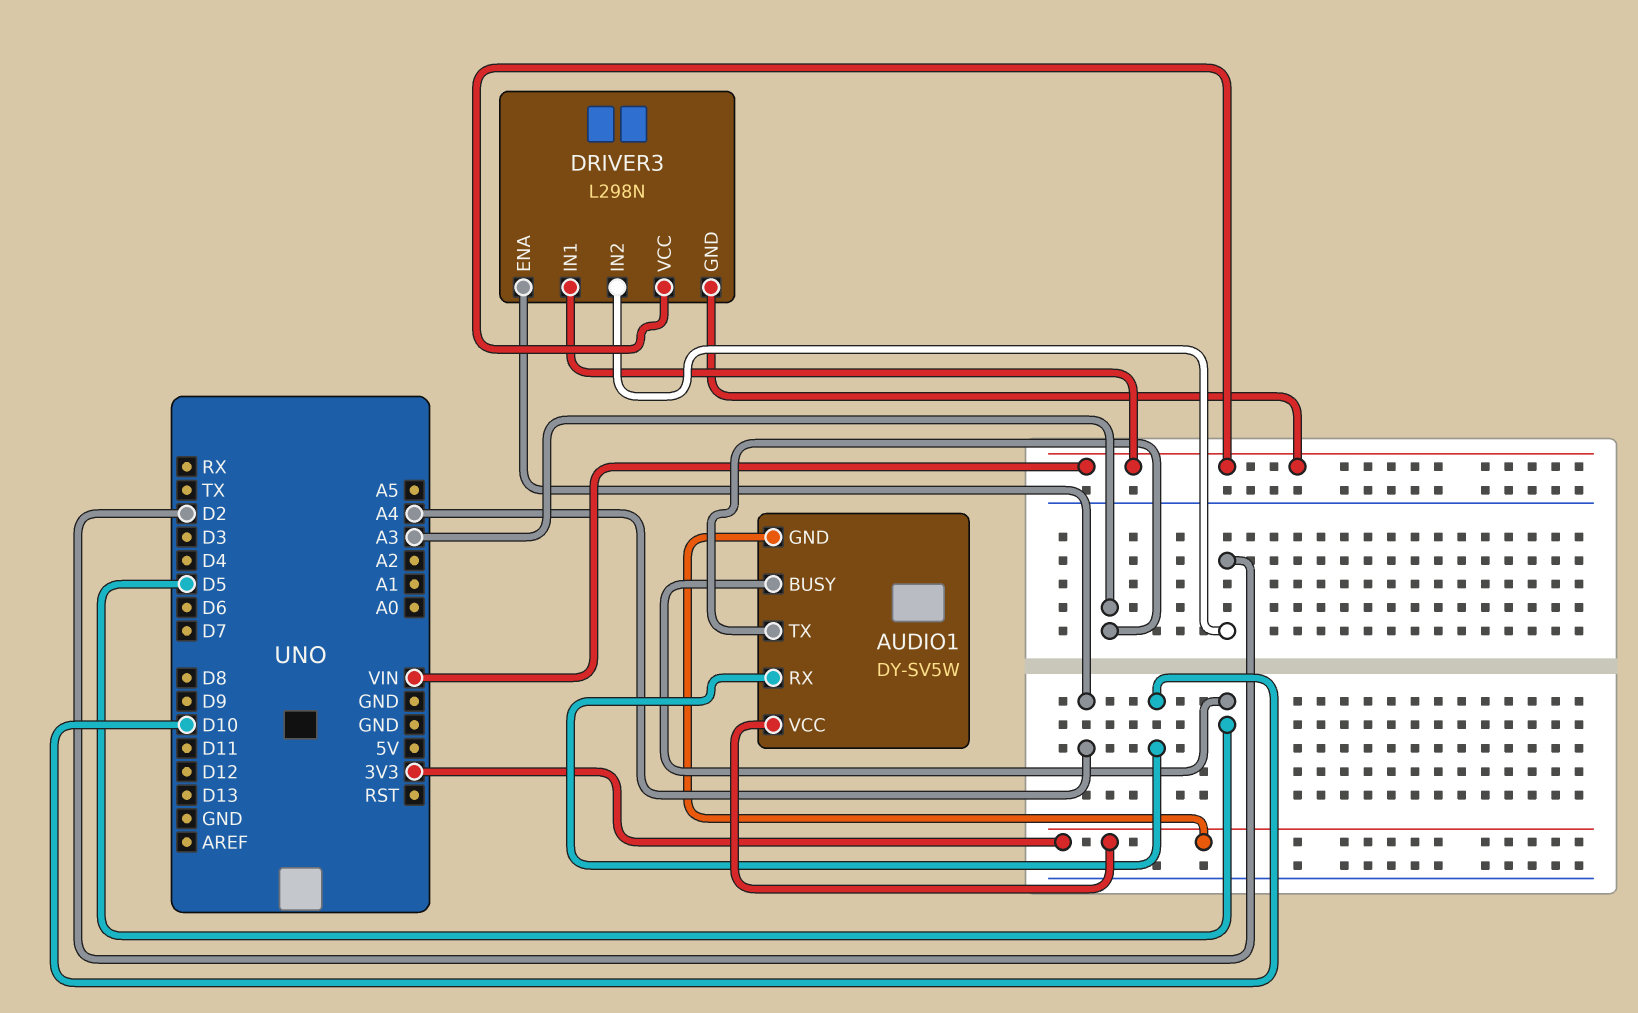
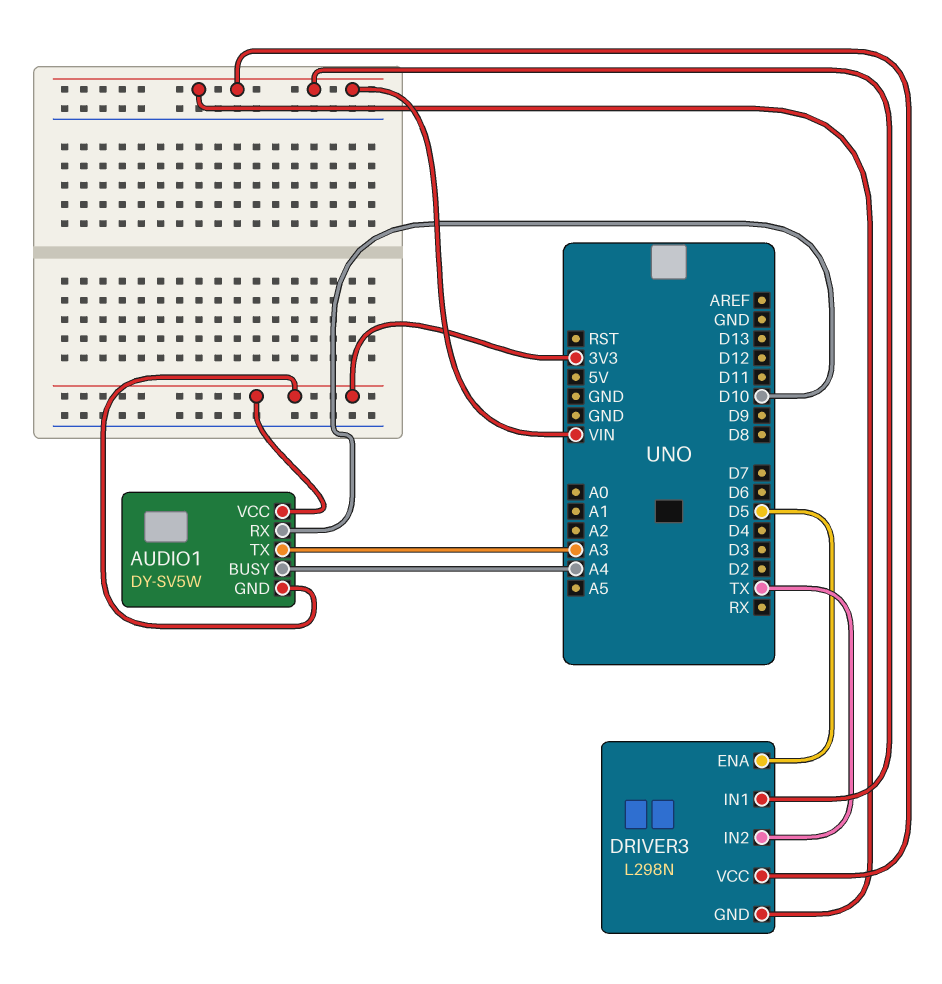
AUDIO1 pin BUSY: D5 -> A4
DRIVER3 pin ENA: A4 -> D5
DRIVER3 pin IN2: D2 -> TX

